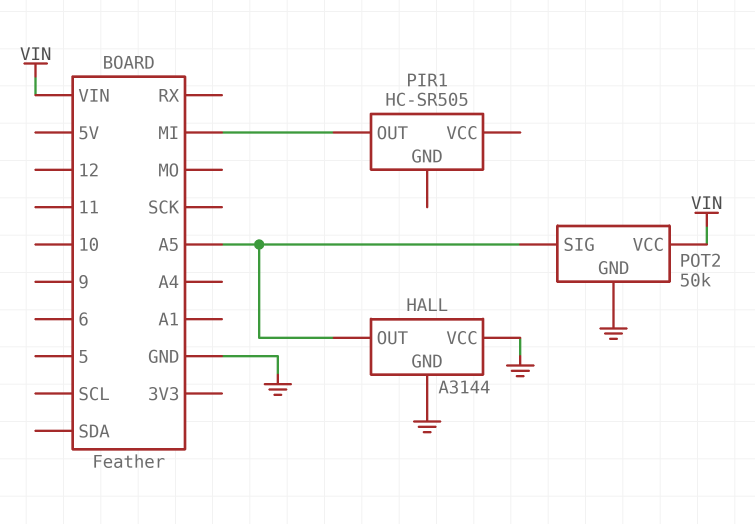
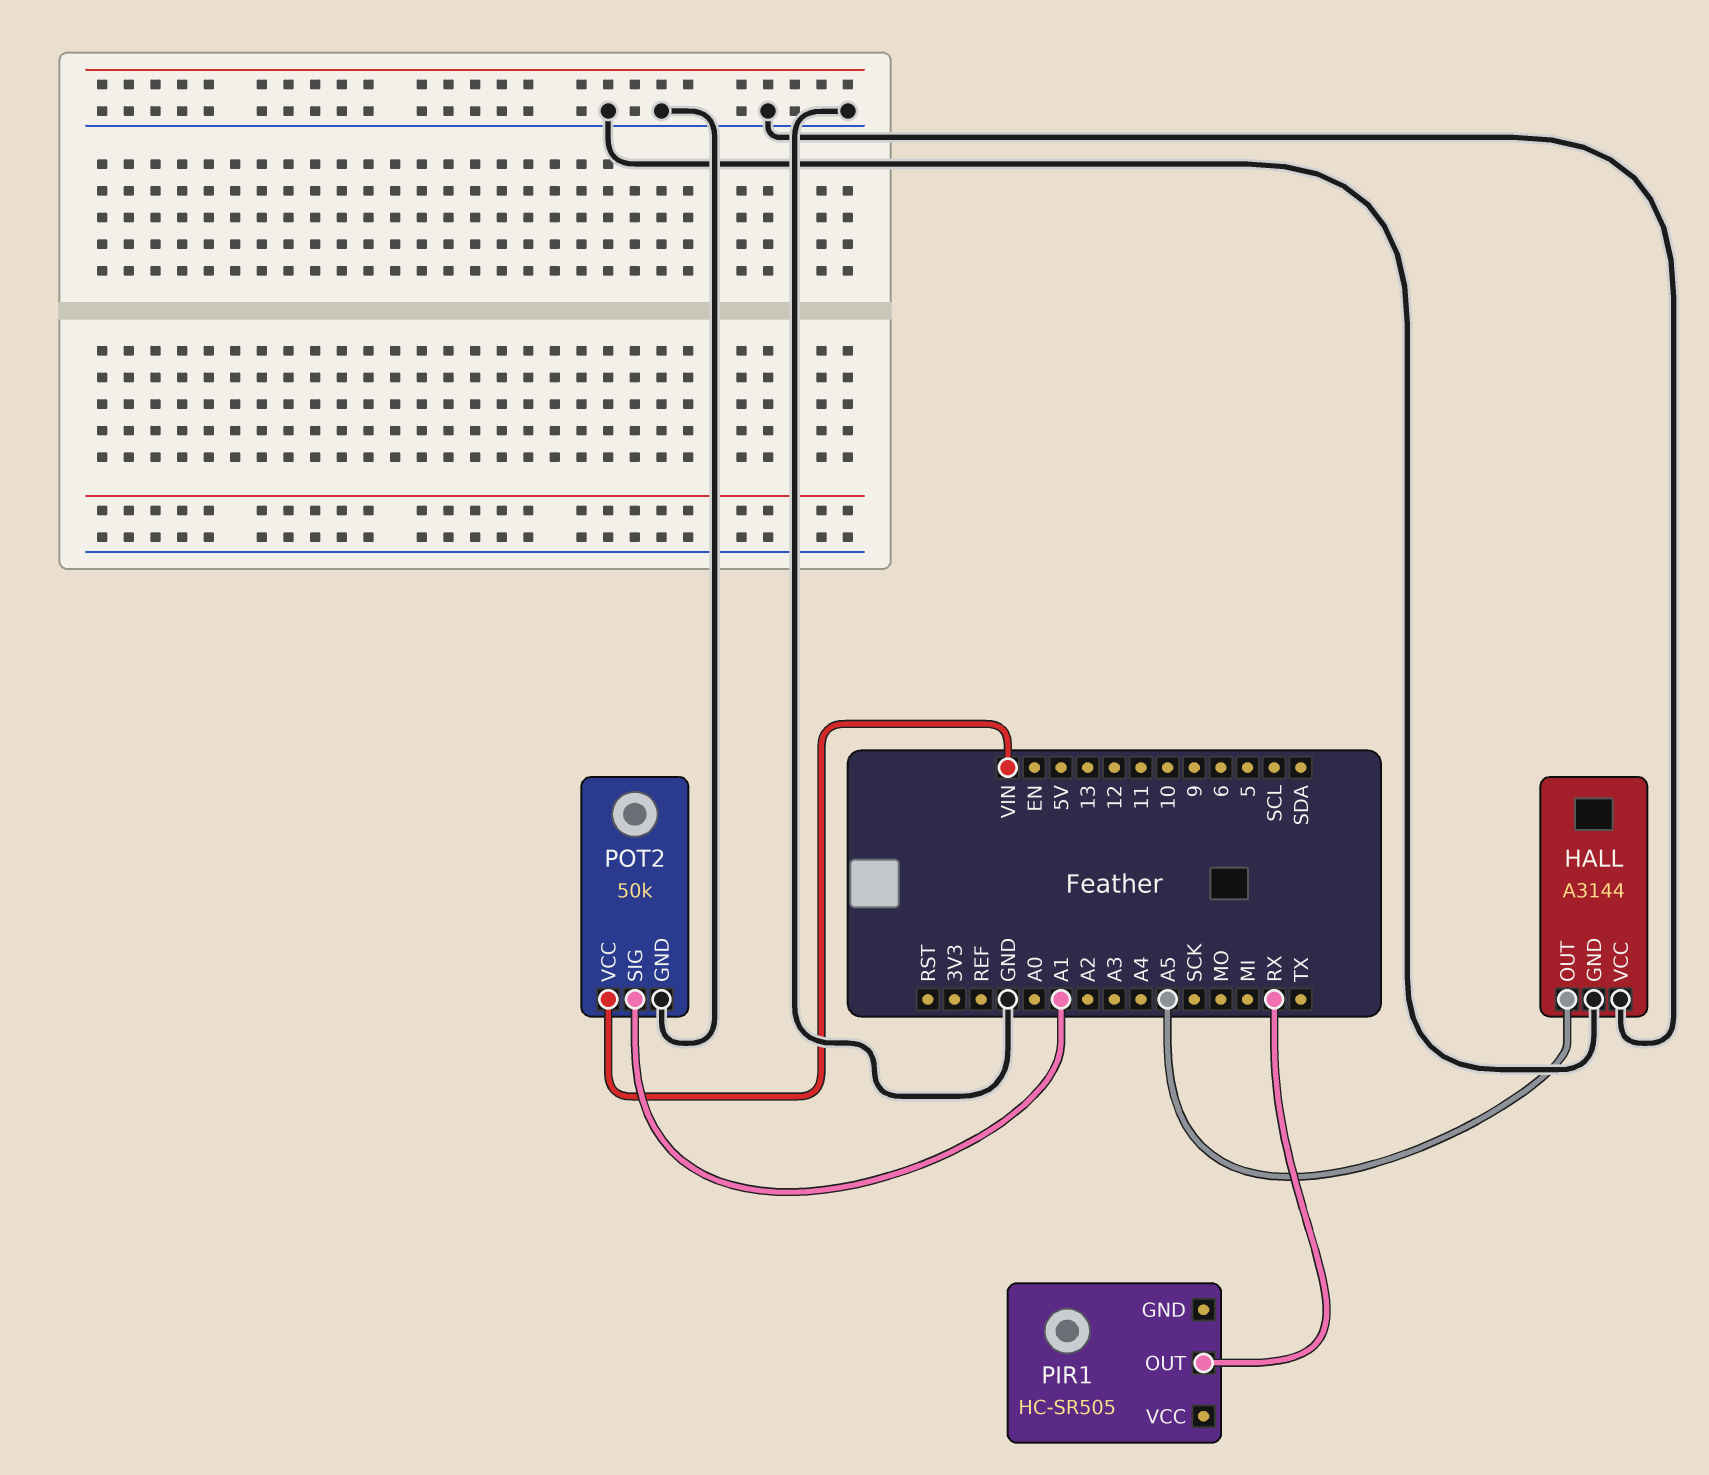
PIR1 pin OUT: MI -> RX
POT2 pin SIG: A5 -> A1

